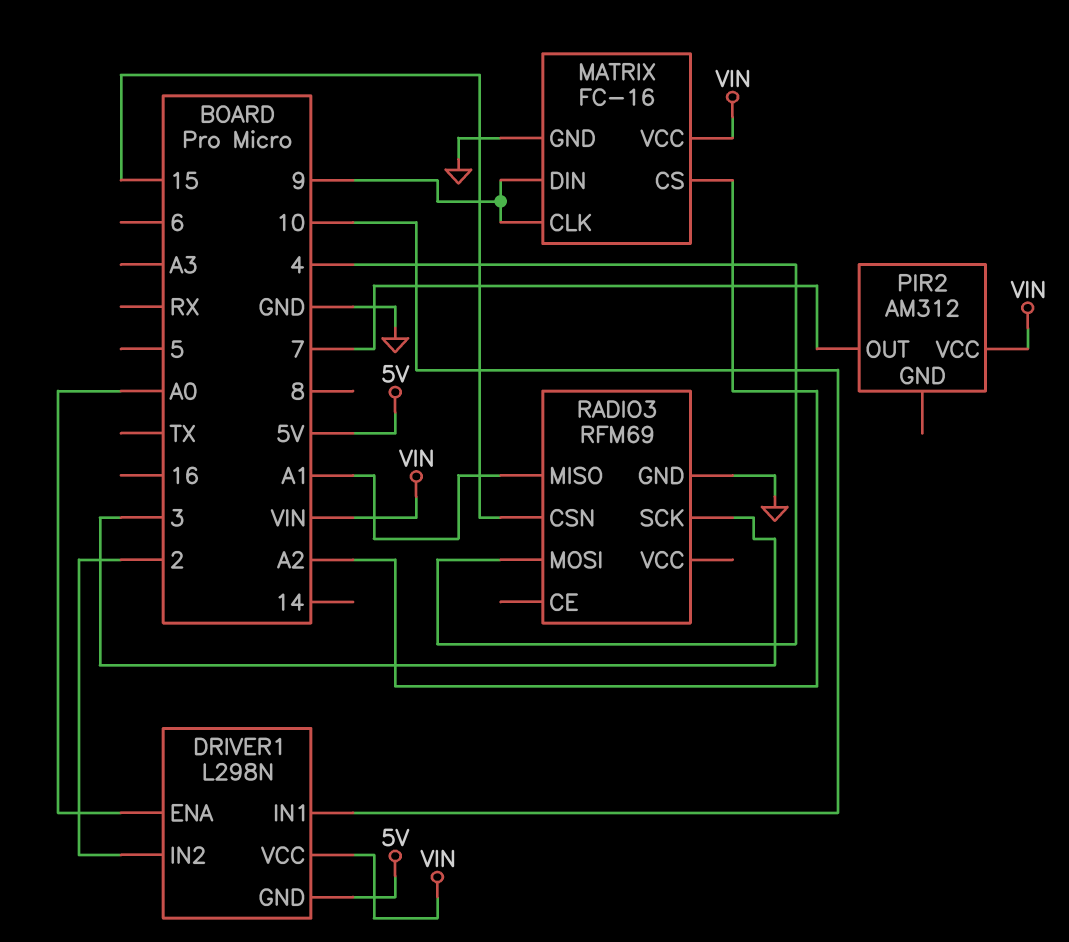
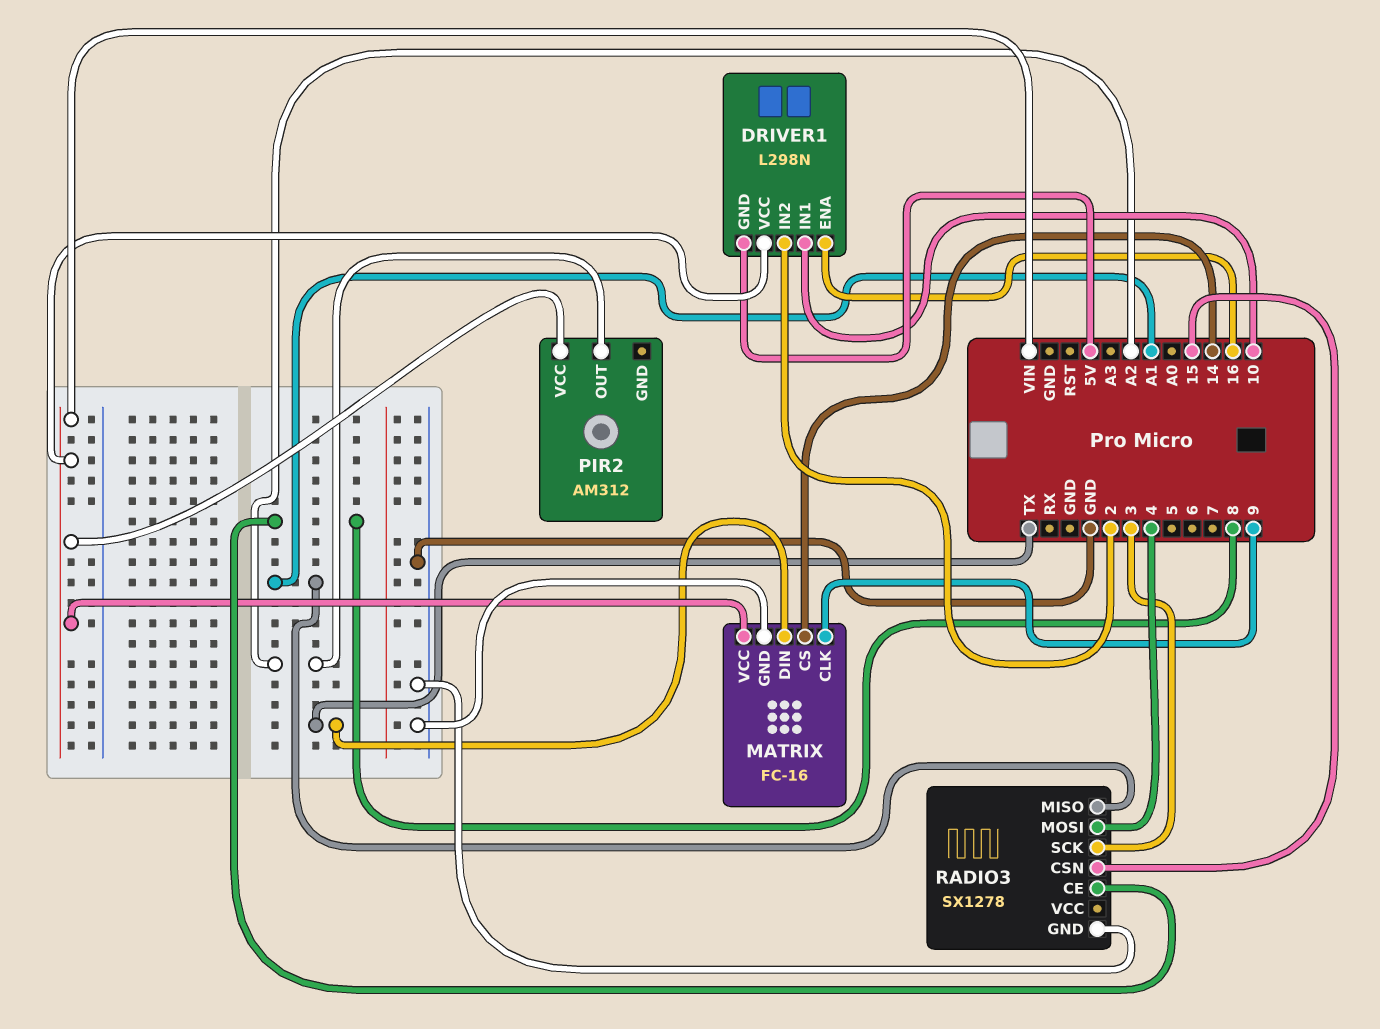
DRIVER1 pin ENA: A0 -> 16
MATRIX pin CS: A2 -> 14
MATRIX pin DIN: 9 -> TX
PIR2 pin OUT: 7 -> A2
RADIO3: RFM69 -> SX1278
RADIO3 pin CE: none -> 8

